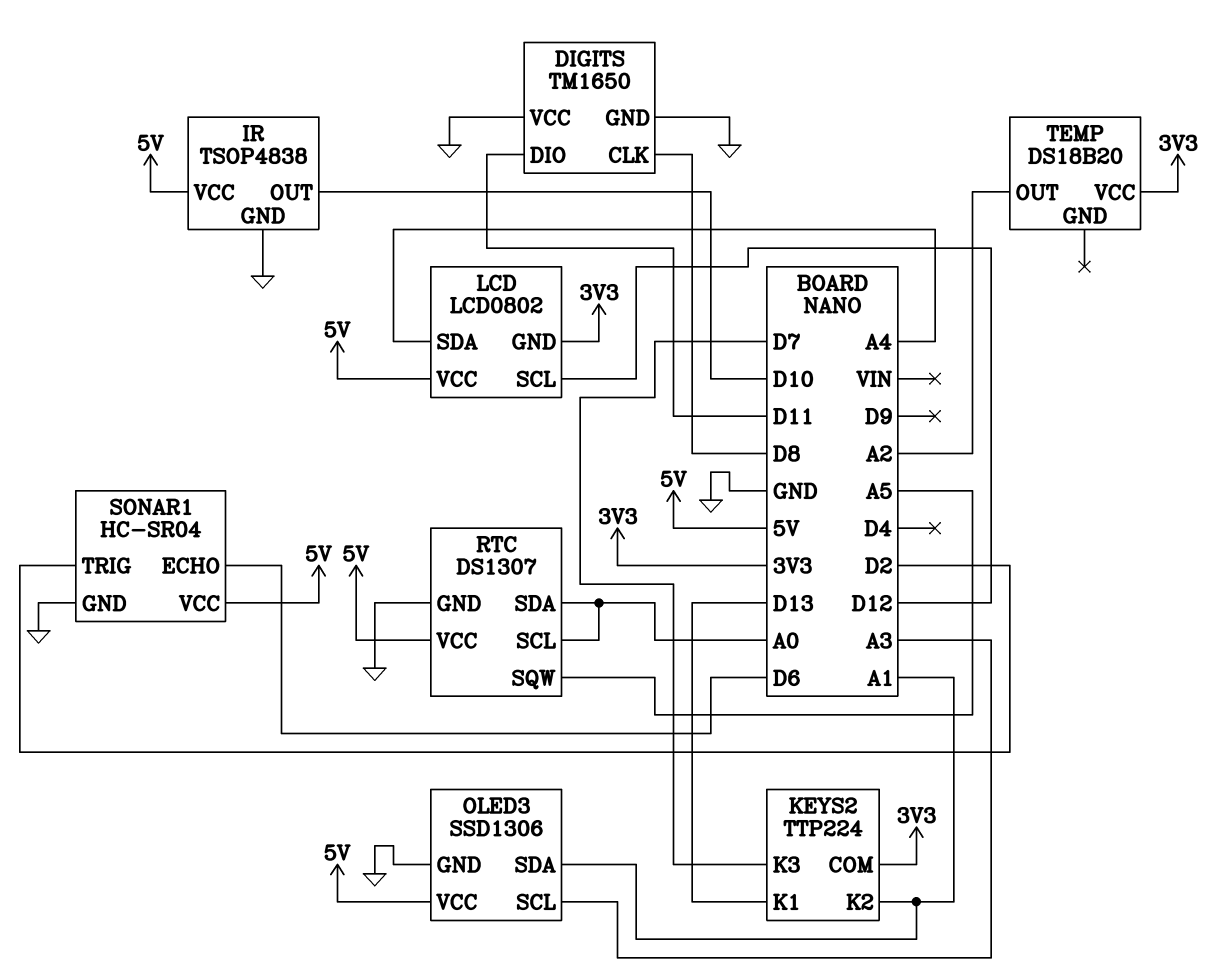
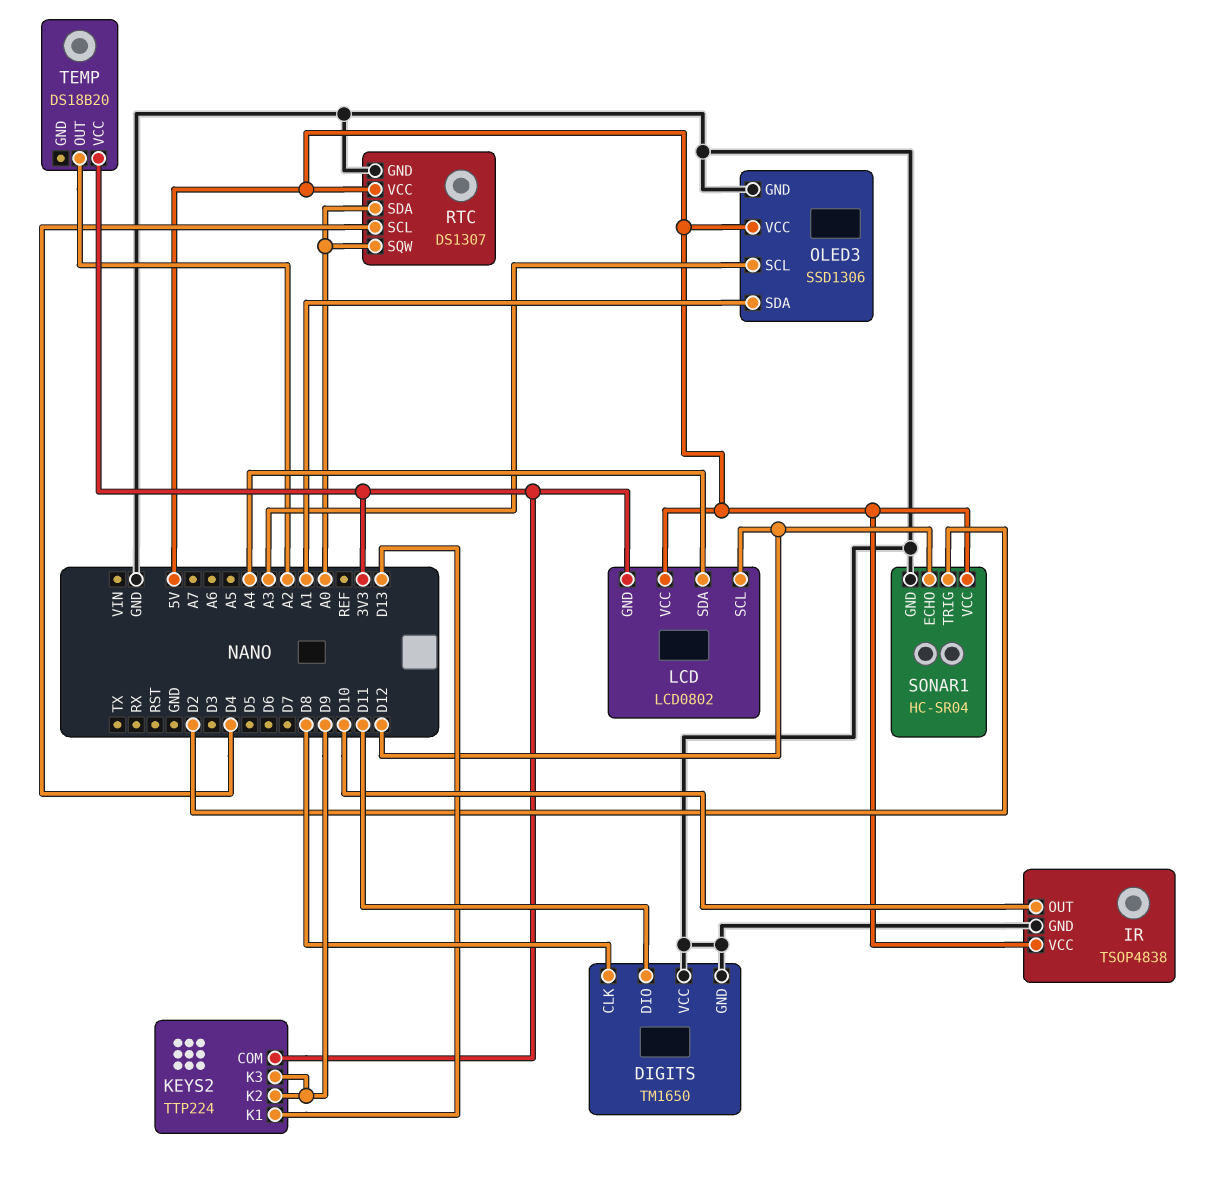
KEYS2 pin K2: A1 -> D9
KEYS2 pin K3: D7 -> D9
RTC pin SCL: A0 -> D4
RTC pin SQW: A5 -> A0
SONAR1 pin ECHO: D6 -> D12

